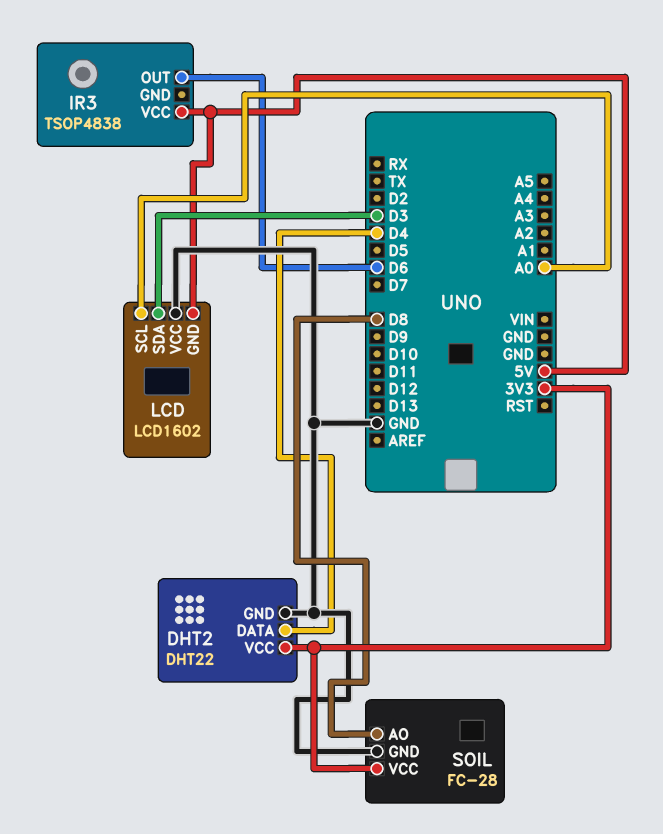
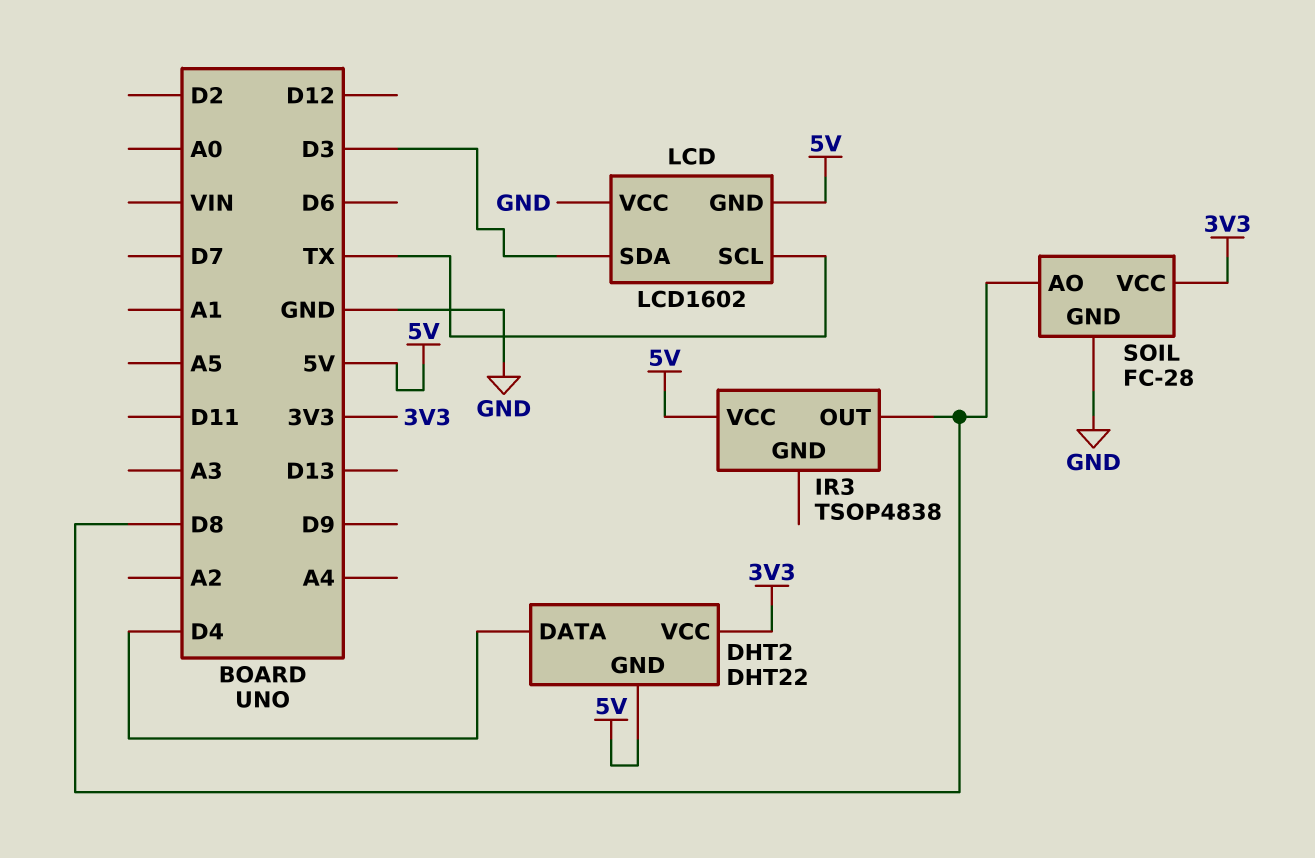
DHT2 pin GND: GND -> 5V
IR3 pin OUT: D6 -> D8
LCD pin SCL: A0 -> TX

